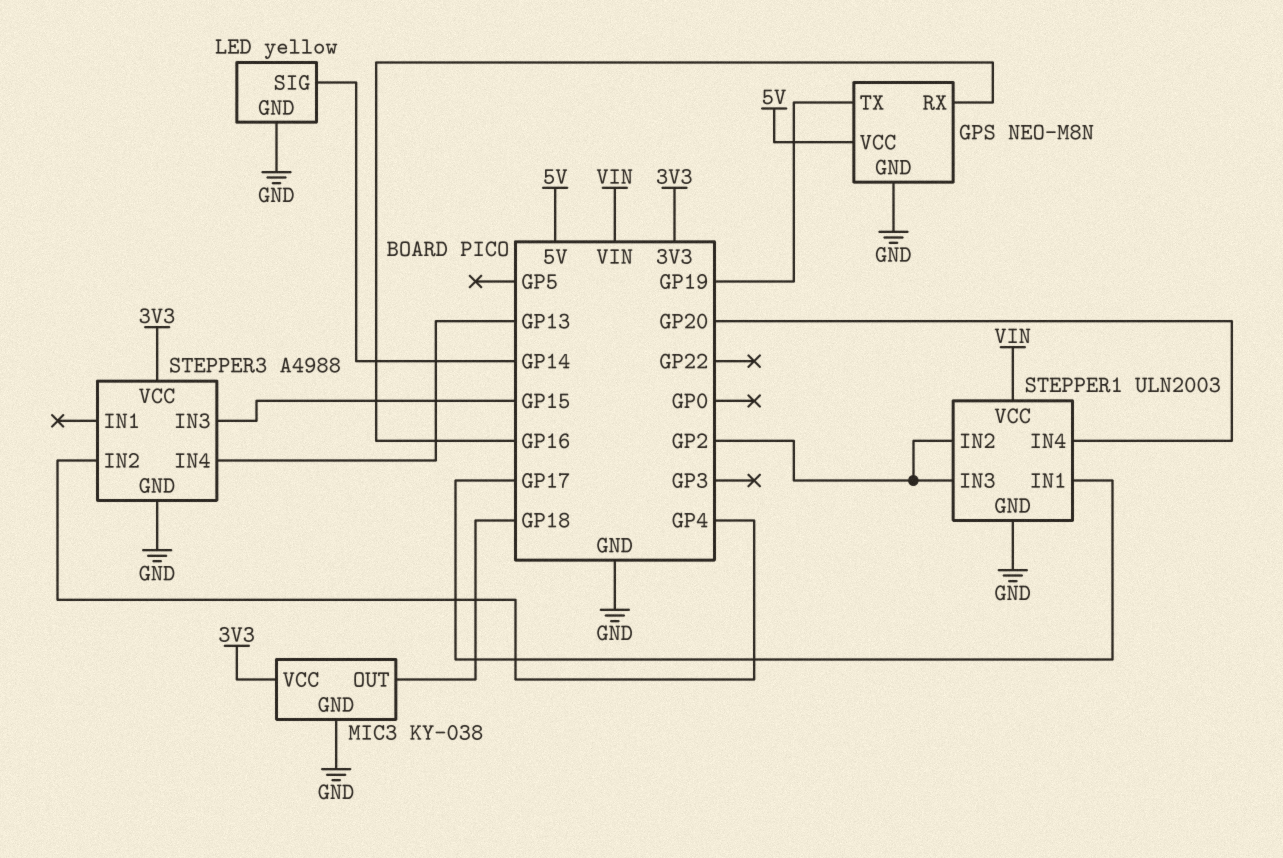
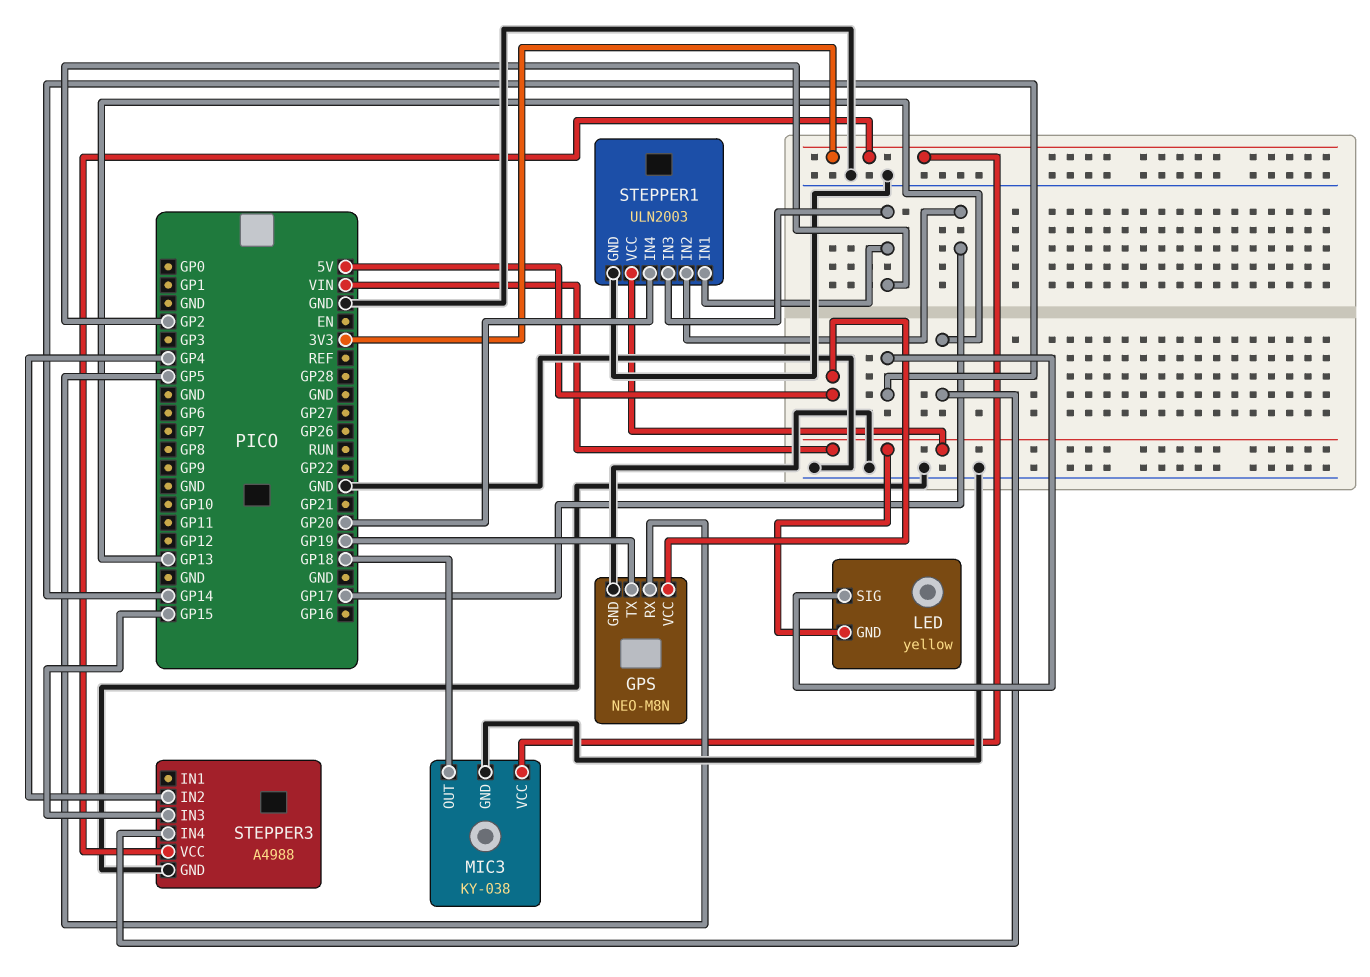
GPS pin RX: GP16 -> GP5
LED pin GND: GND -> VIN
STEPPER1 pin IN1: GP17 -> GP2
STEPPER1 pin IN2: GP2 -> GP17

